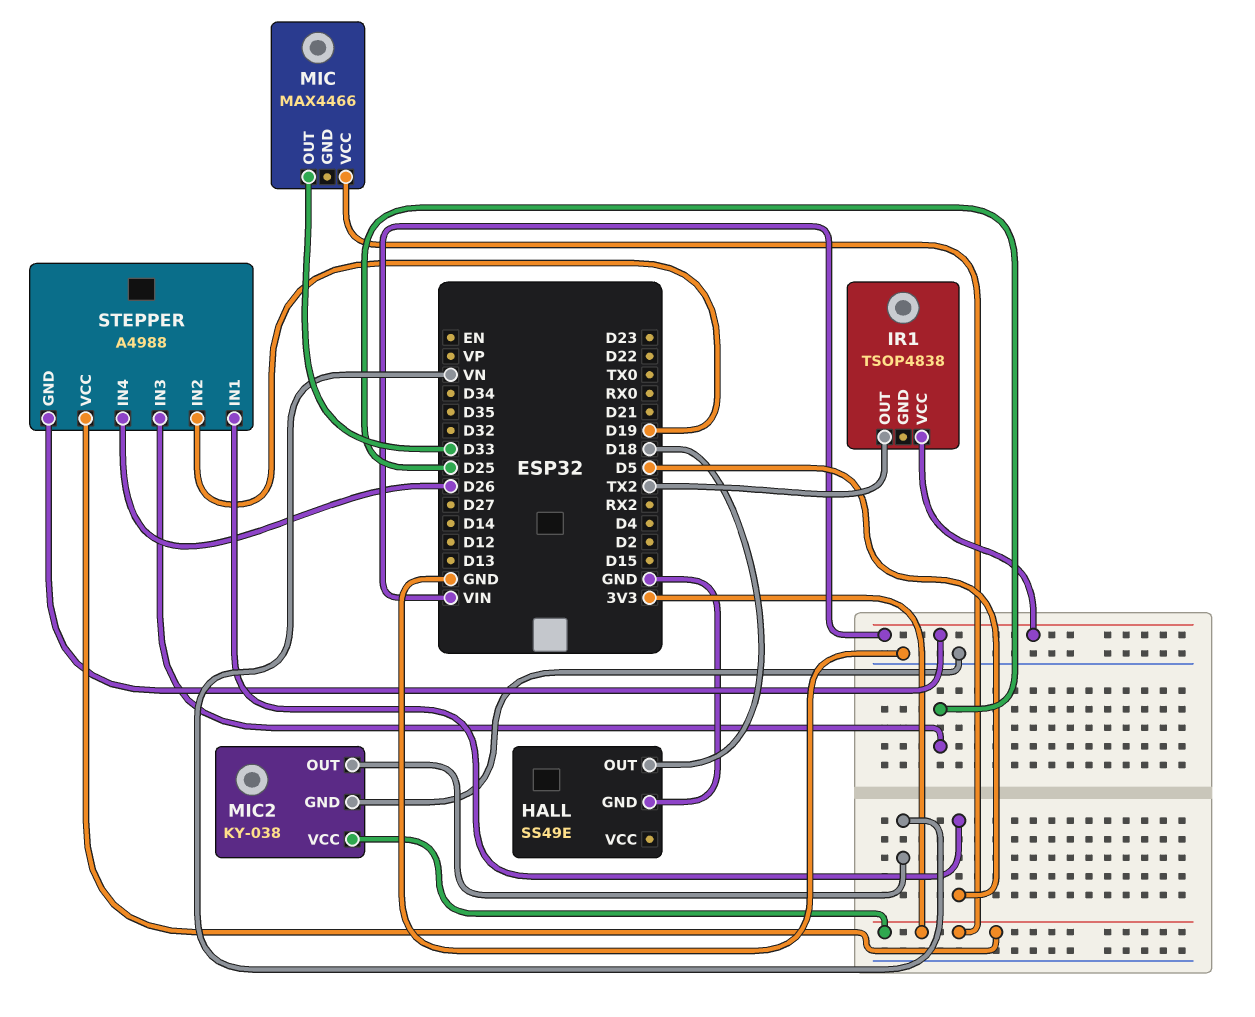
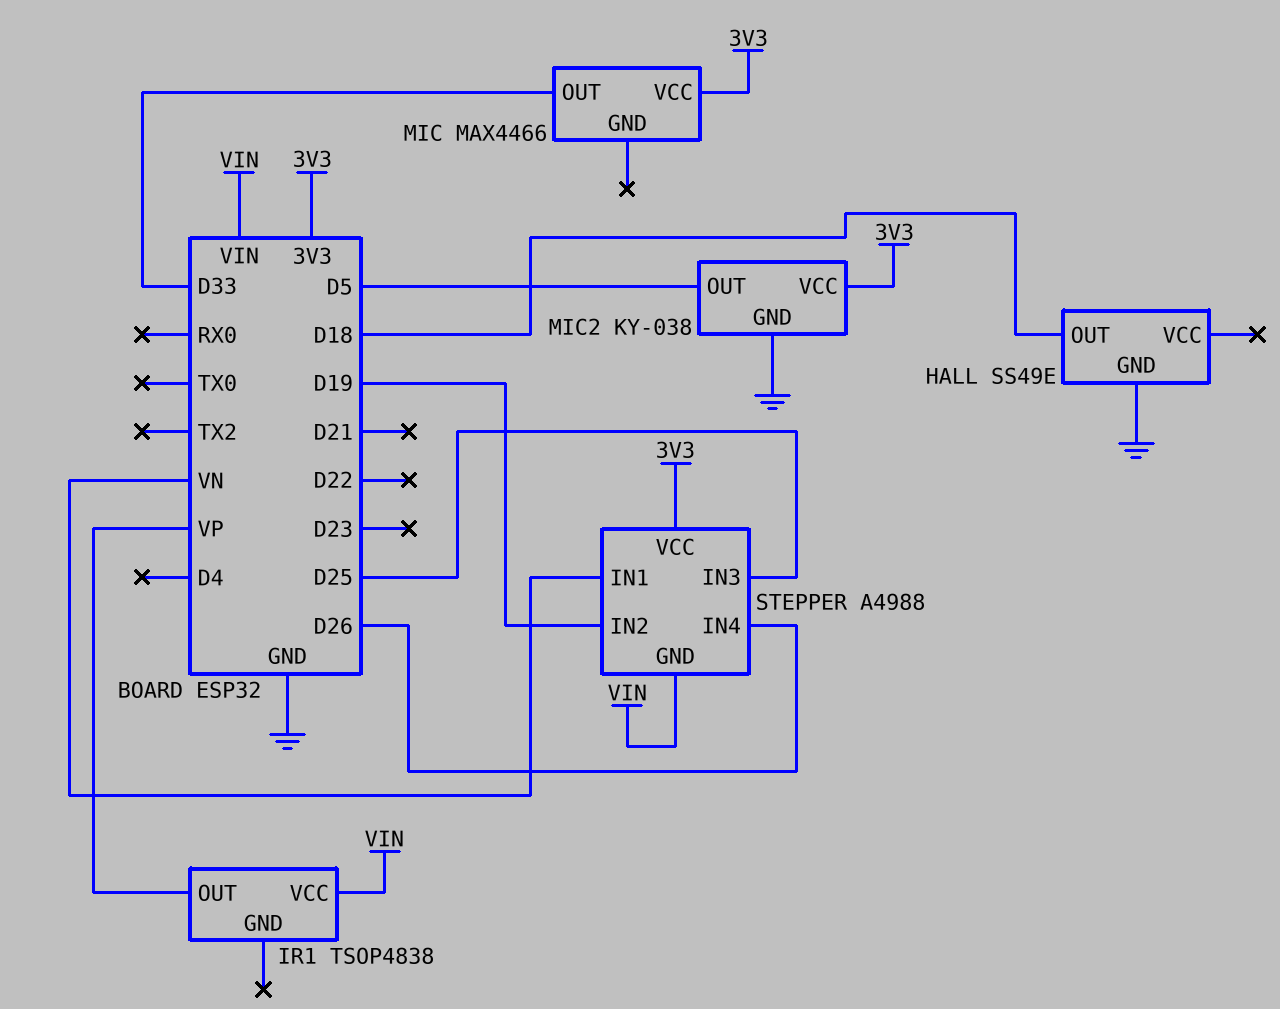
IR1 pin OUT: TX2 -> VP
MIC2 pin OUT: VN -> D5
STEPPER pin IN1: D5 -> VN

